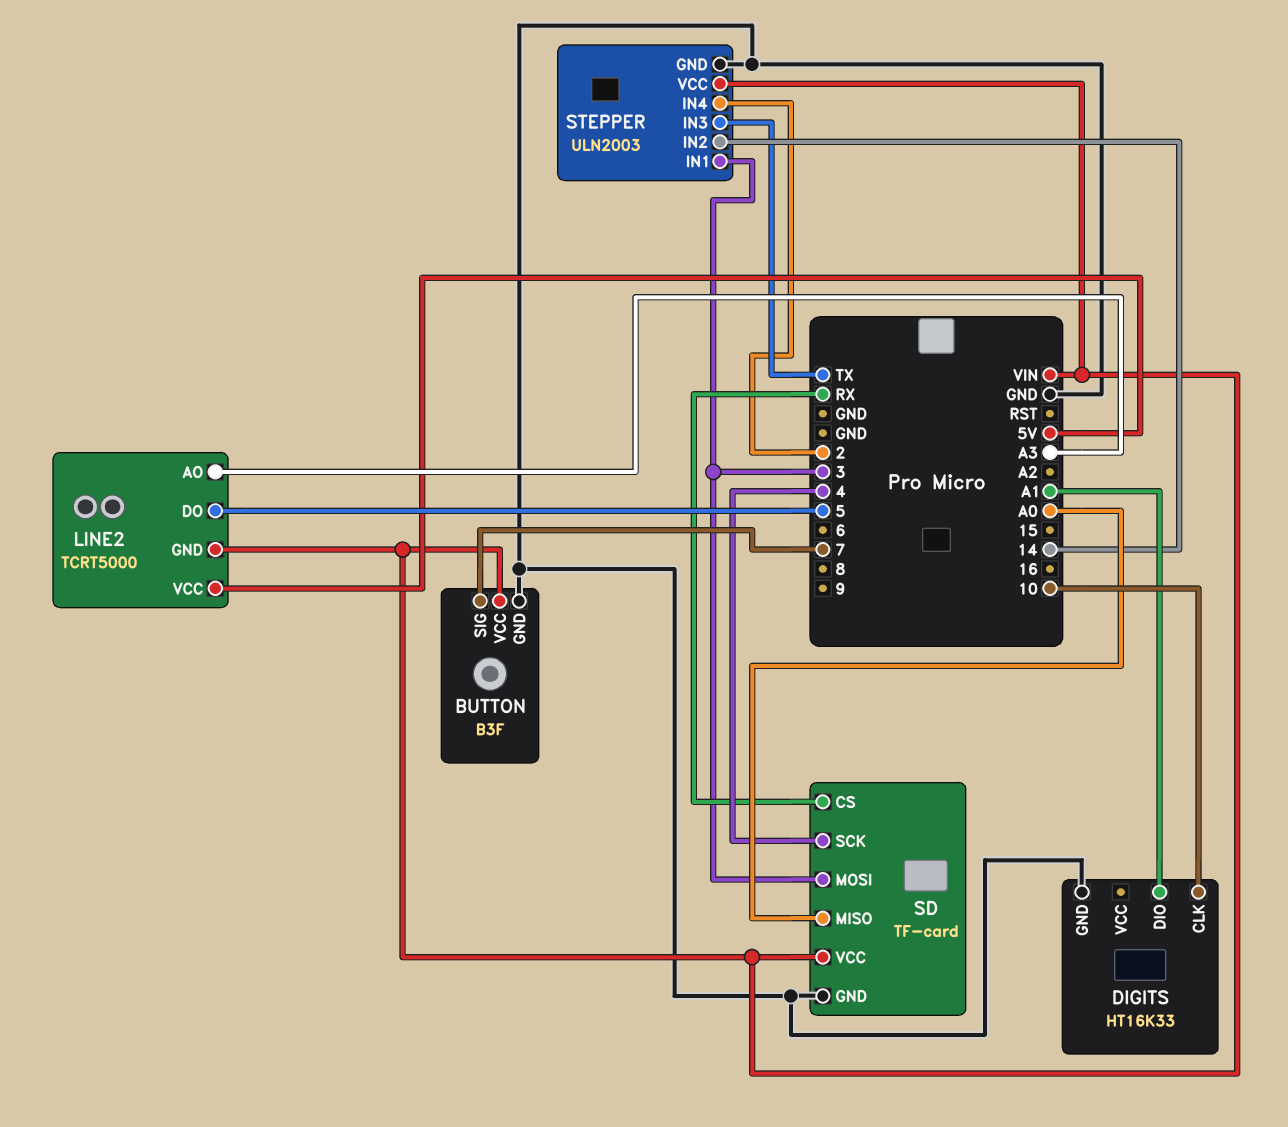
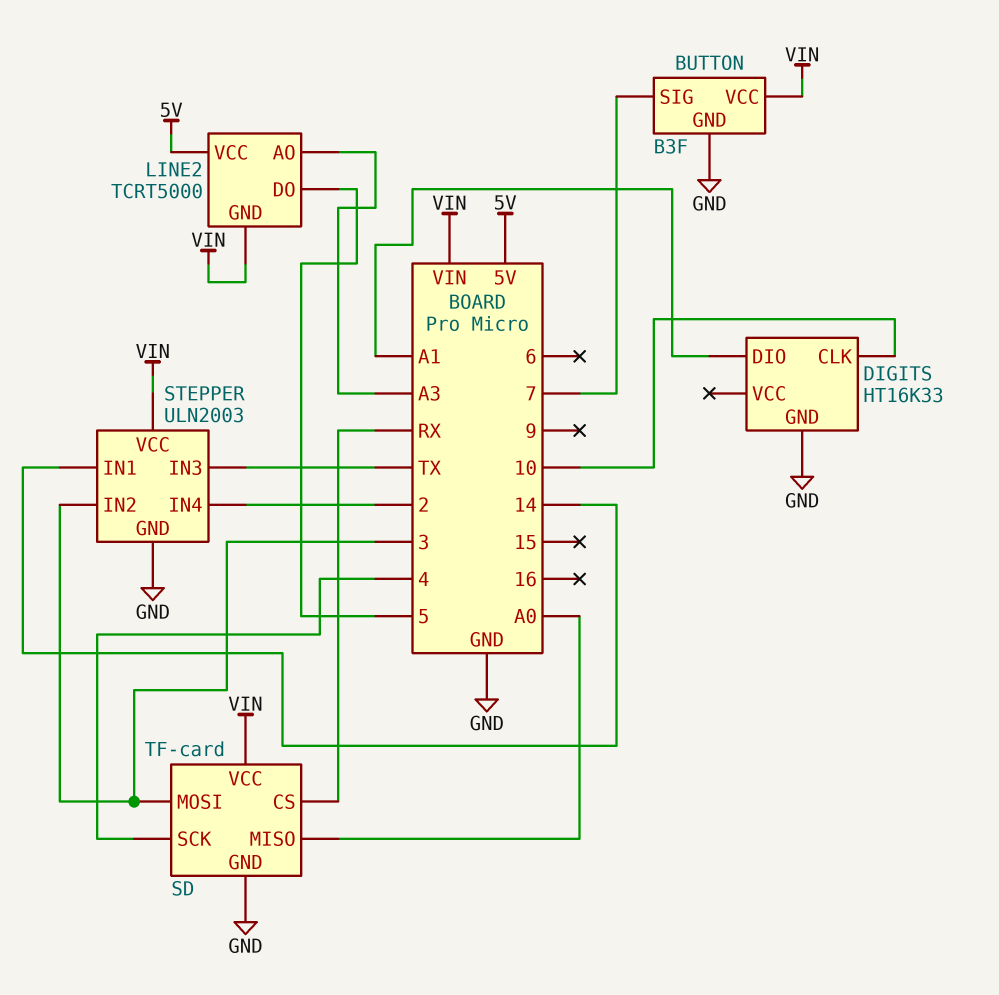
STEPPER pin IN1: 3 -> 14
STEPPER pin IN2: 14 -> 3

